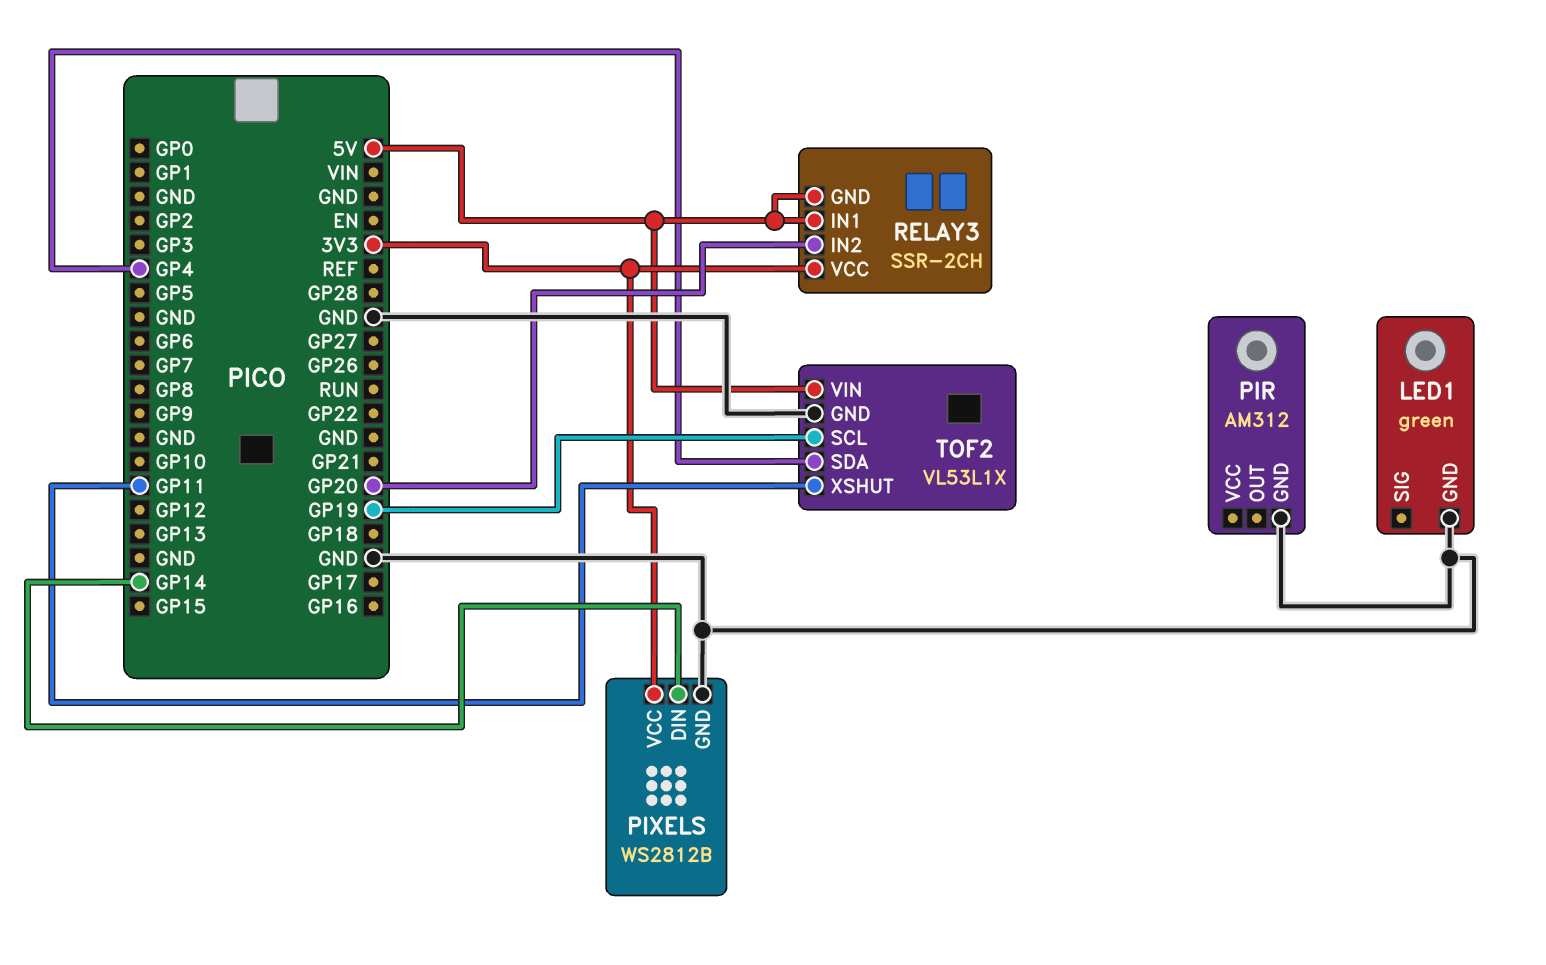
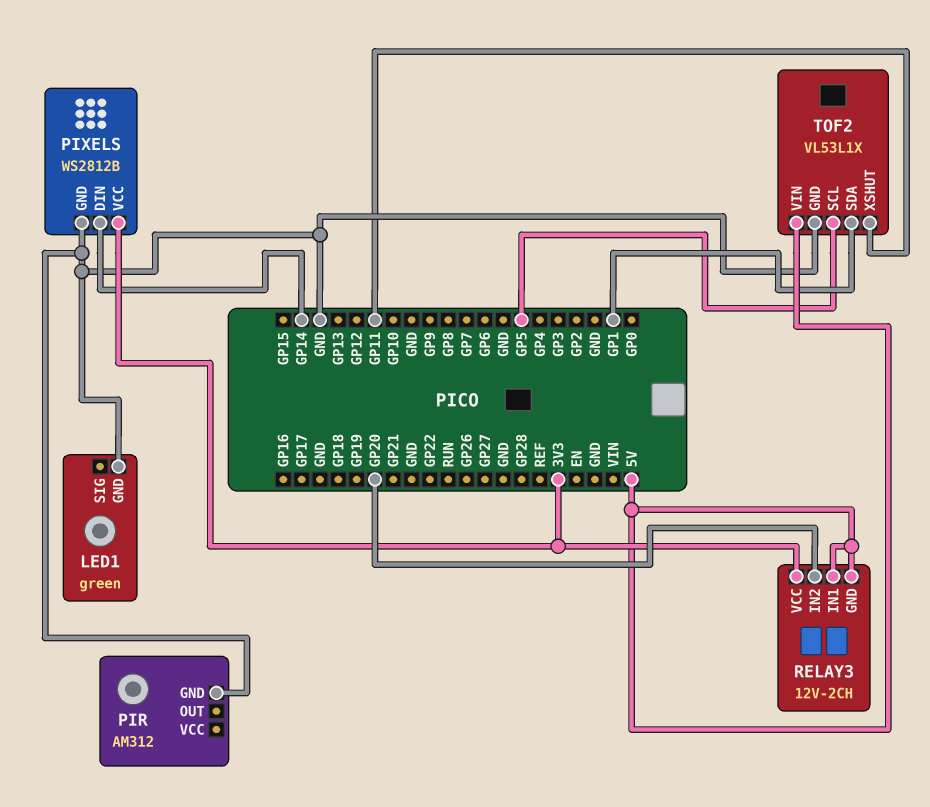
RELAY3: SSR-2CH -> 12V-2CH
TOF2 pin SCL: GP19 -> GP5
TOF2 pin SDA: GP4 -> GP1

